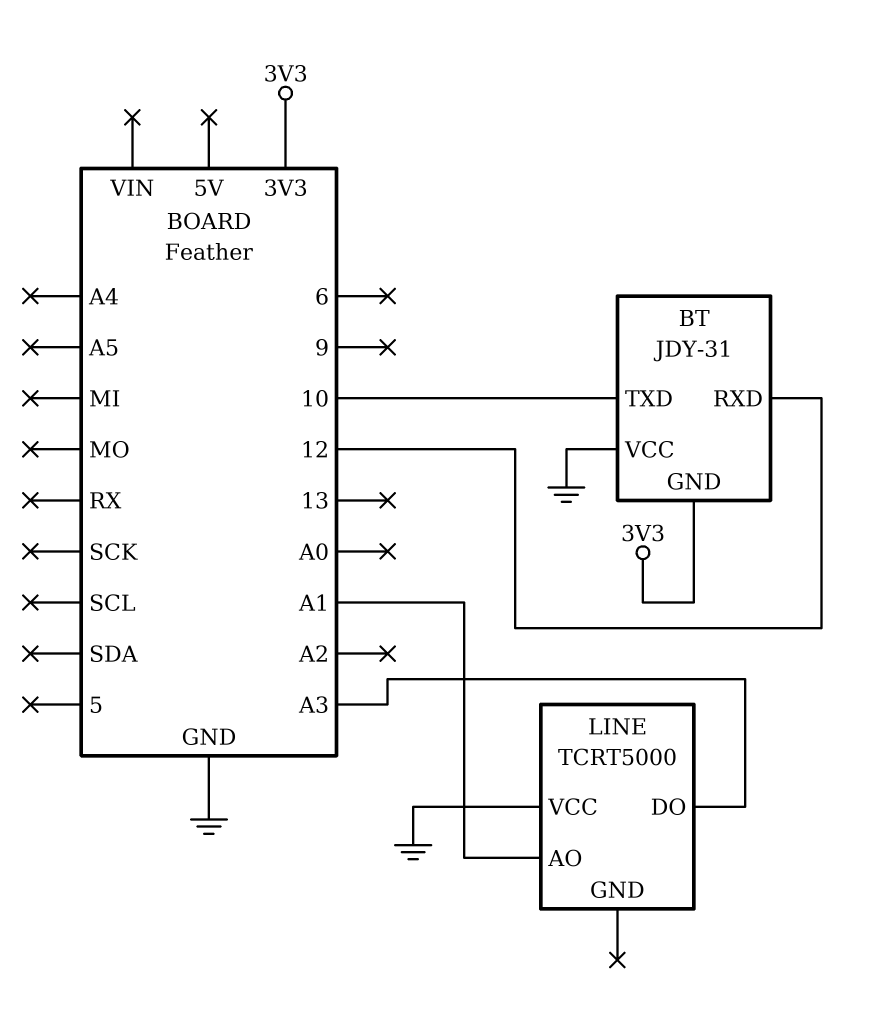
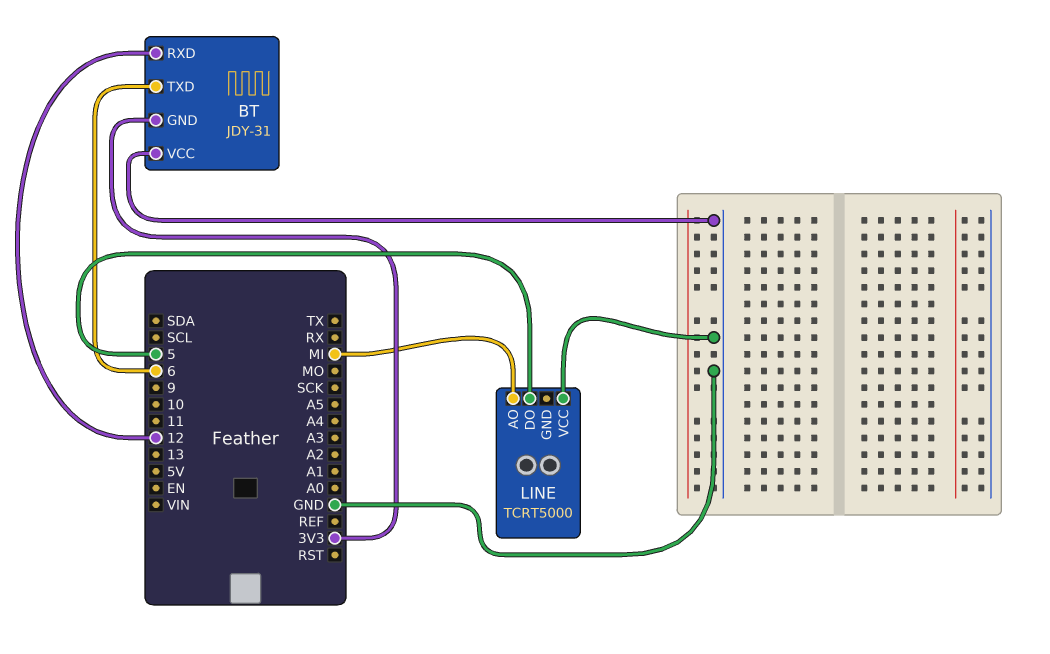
BT pin TXD: 10 -> 6
LINE pin AO: A1 -> MI
LINE pin DO: A3 -> 5

